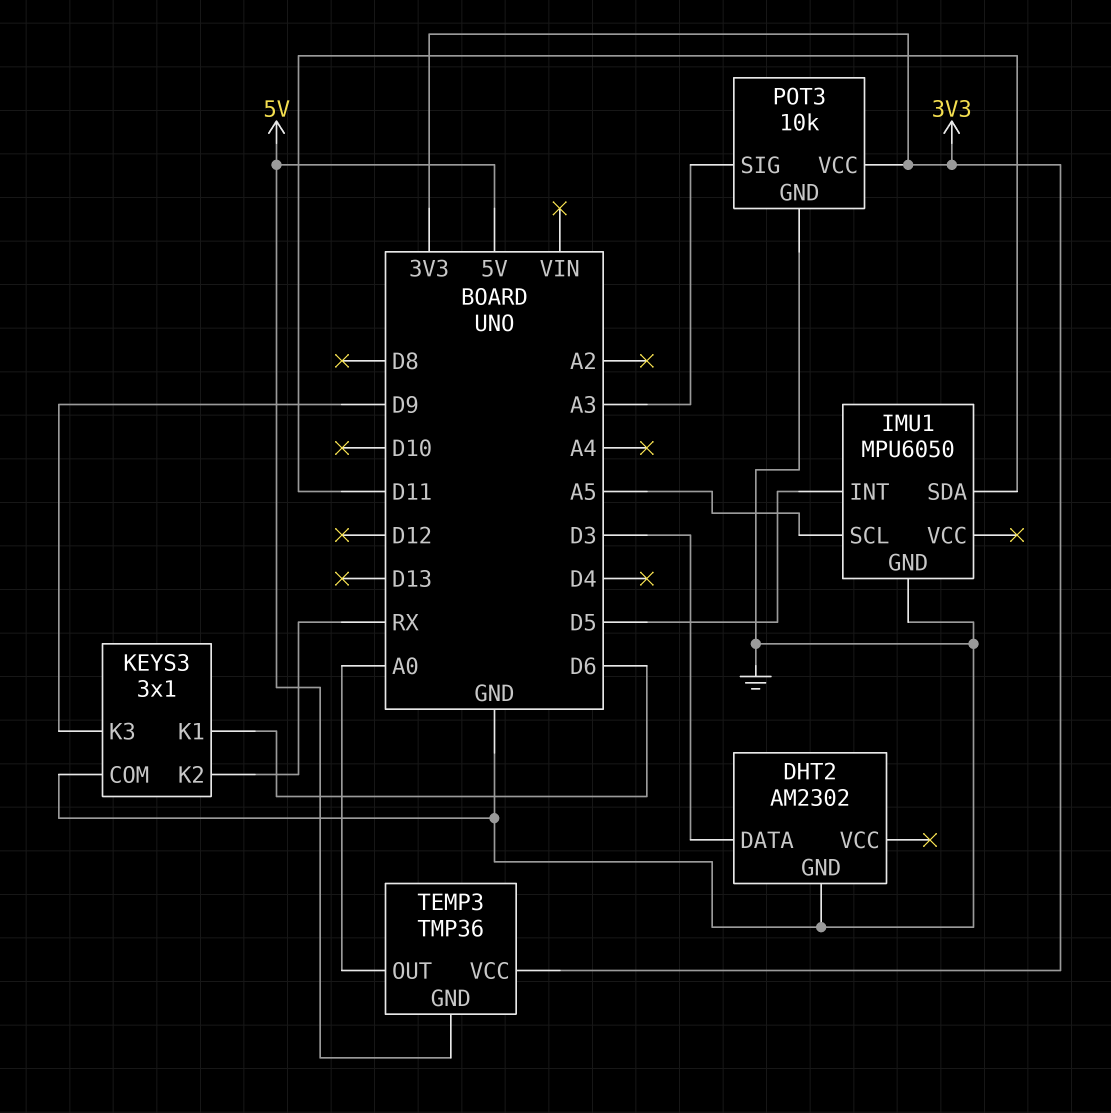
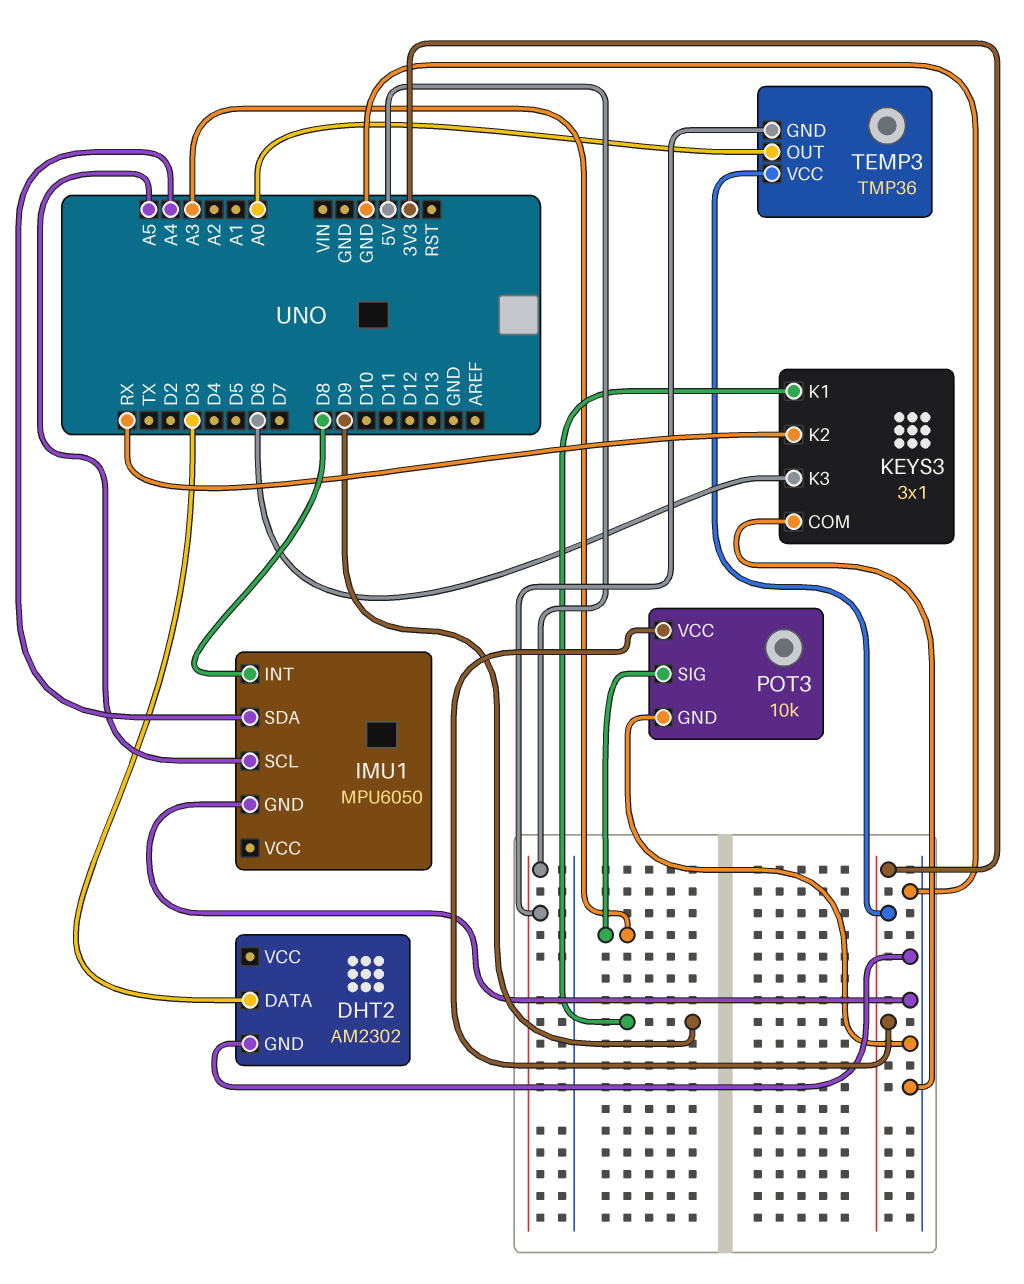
IMU1 pin INT: D5 -> D8
IMU1 pin SDA: D11 -> A4
KEYS3 pin K1: D6 -> D9
KEYS3 pin K3: D9 -> D6

